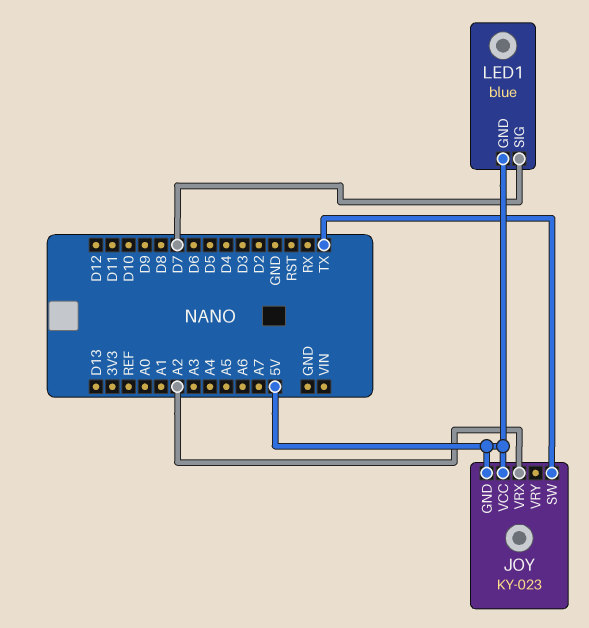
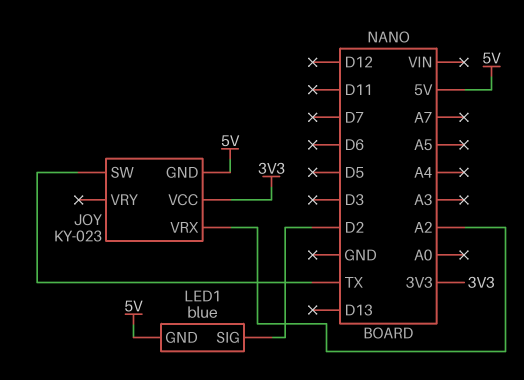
JOY pin VCC: 5V -> 3V3
LED1 pin SIG: D7 -> D2

